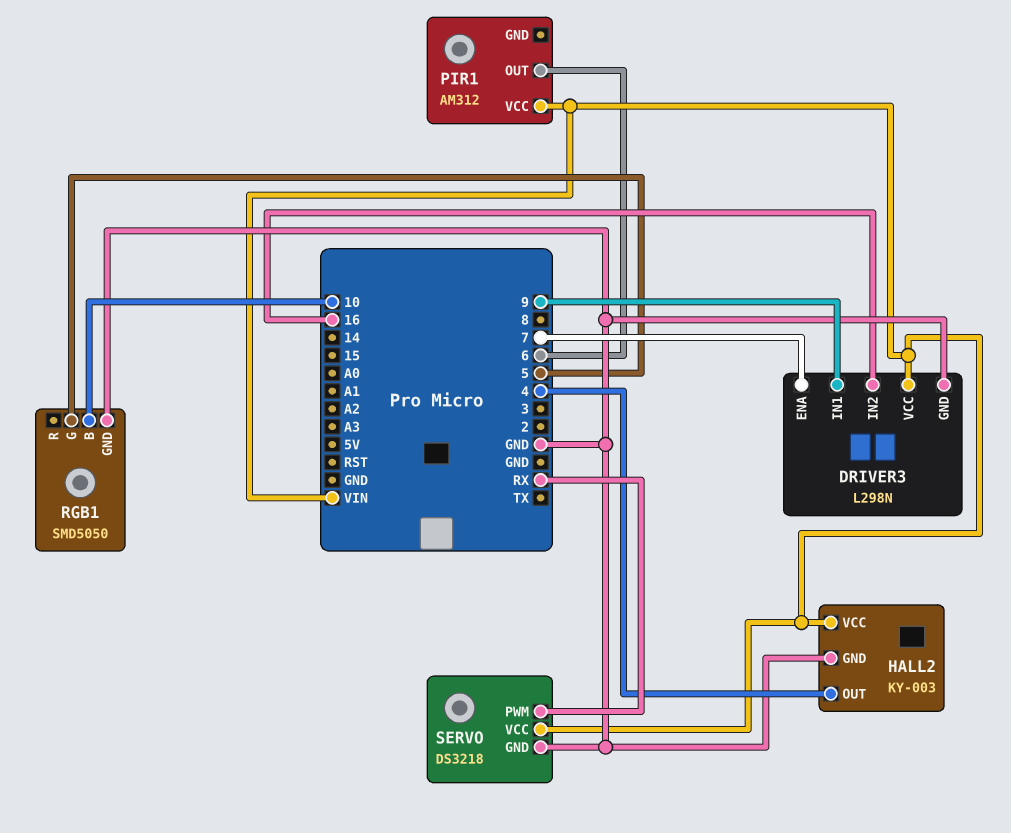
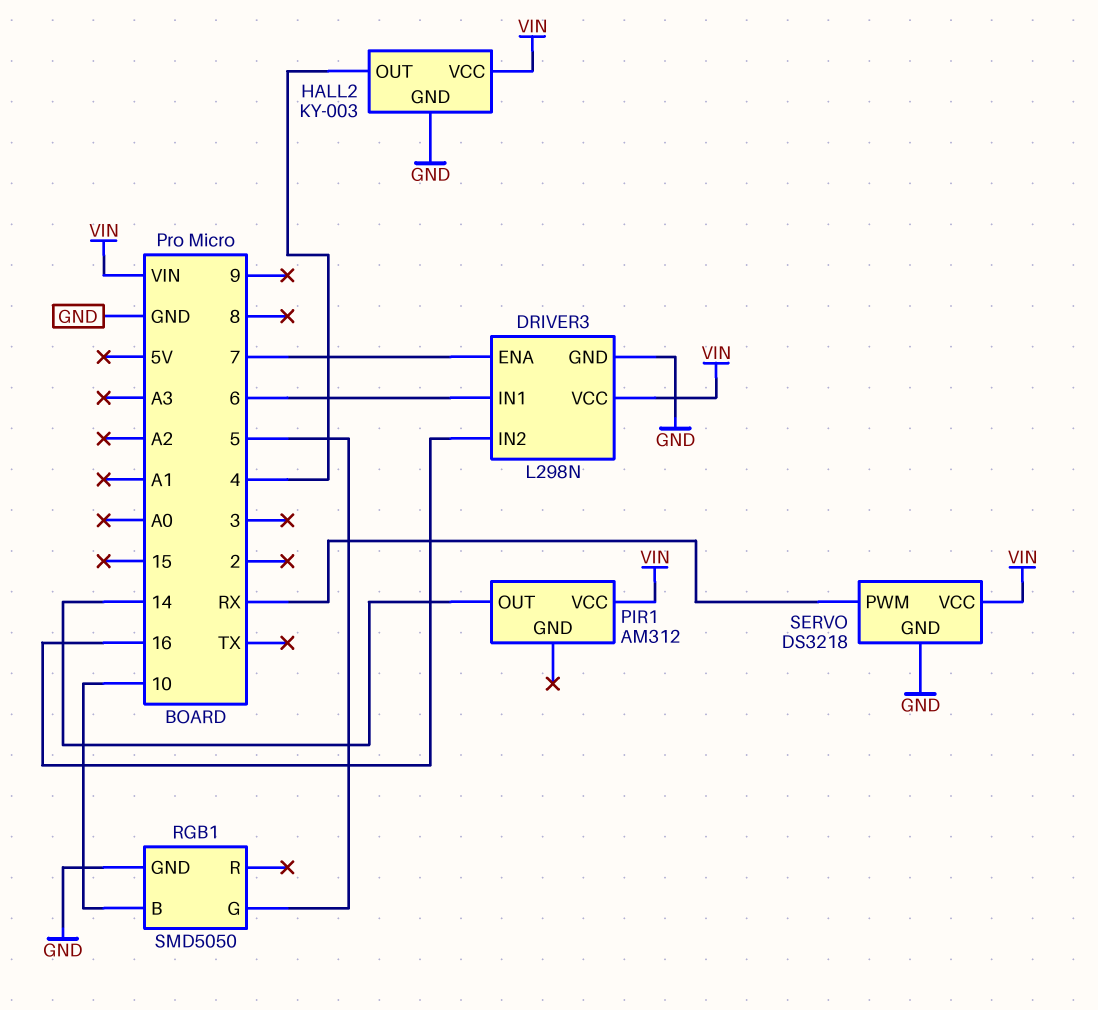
DRIVER3 pin IN1: 9 -> 6
PIR1 pin OUT: 6 -> 14

